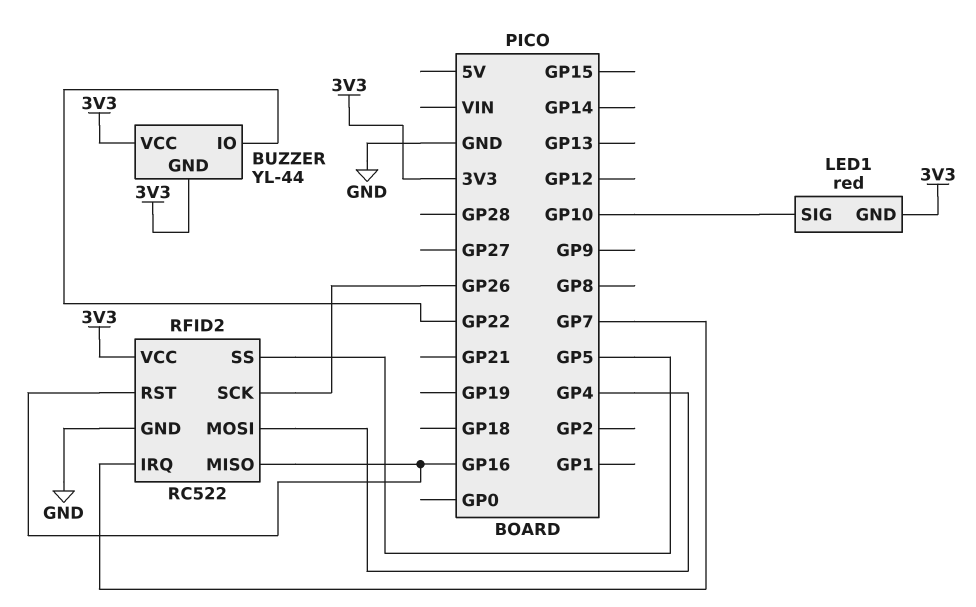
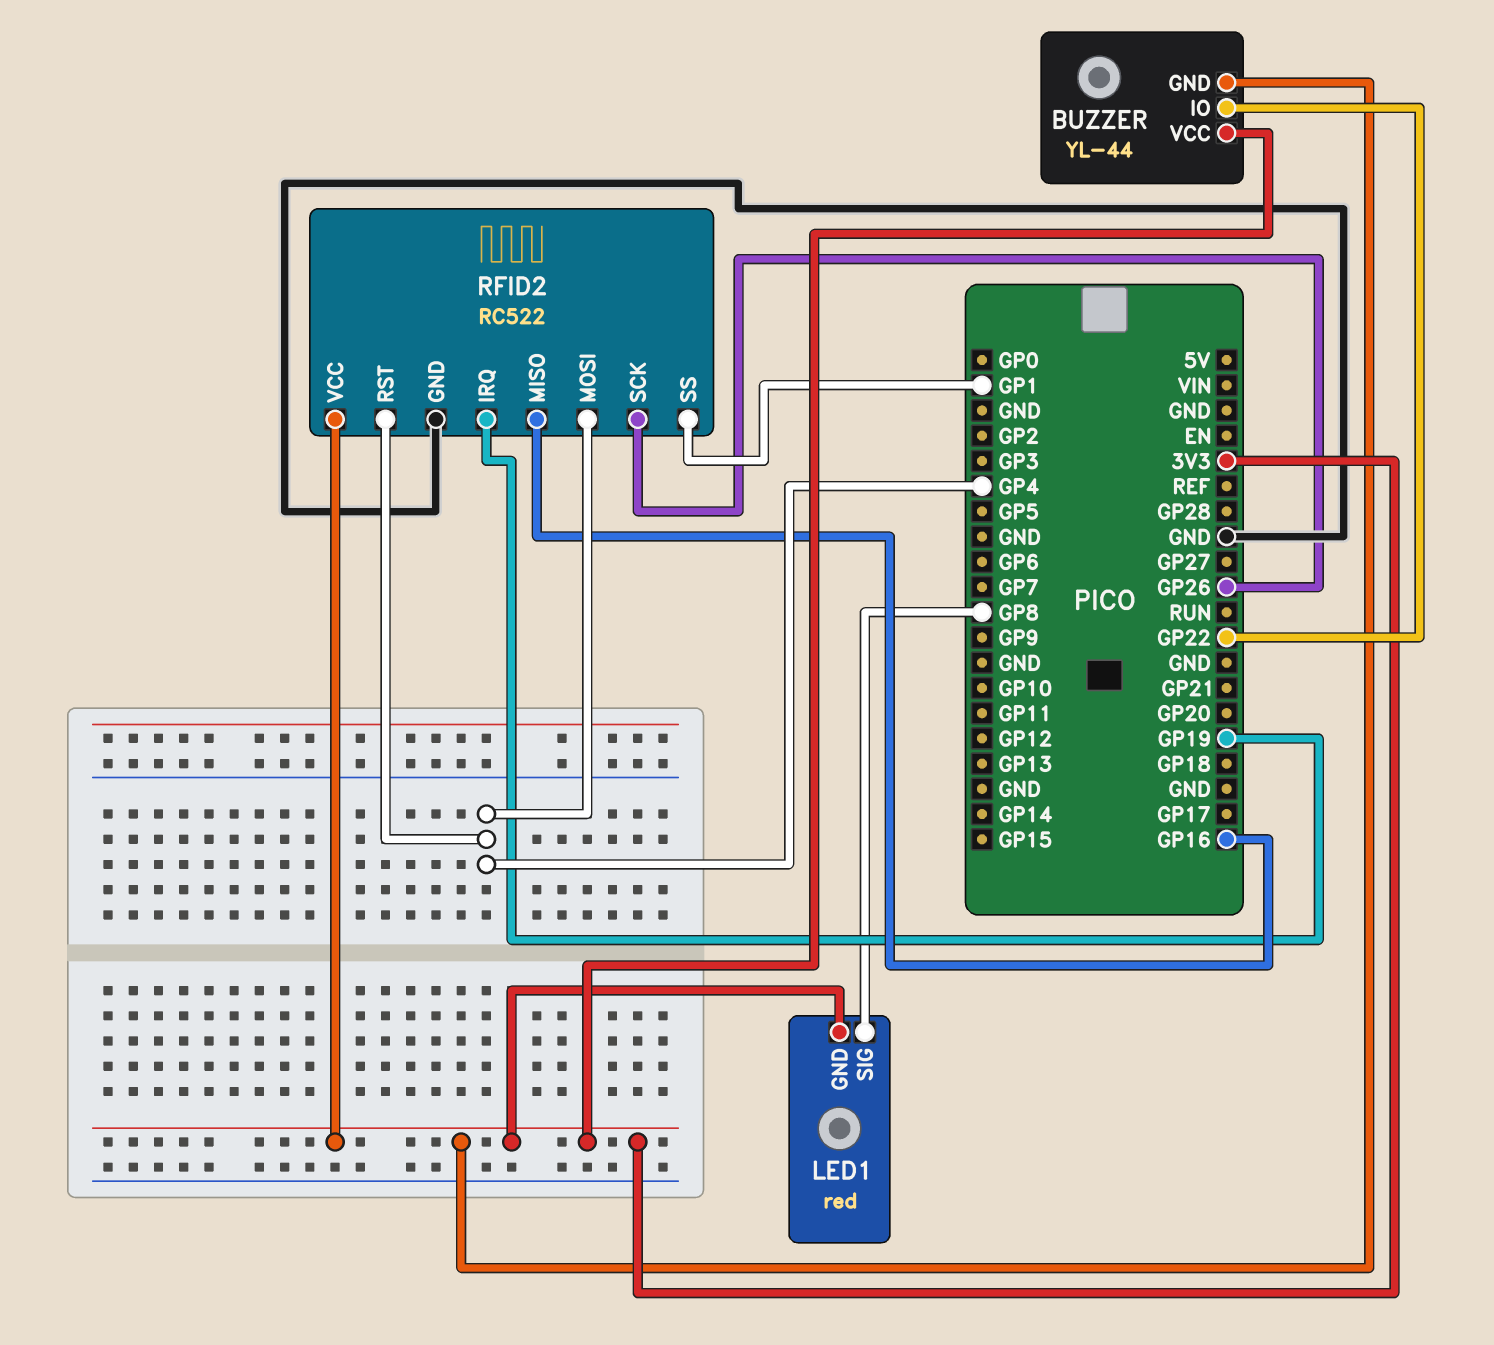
LED1 pin SIG: GP10 -> GP8
RFID2 pin IRQ: GP7 -> GP19
RFID2 pin RST: GP16 -> GP4
RFID2 pin SS: GP5 -> GP1

